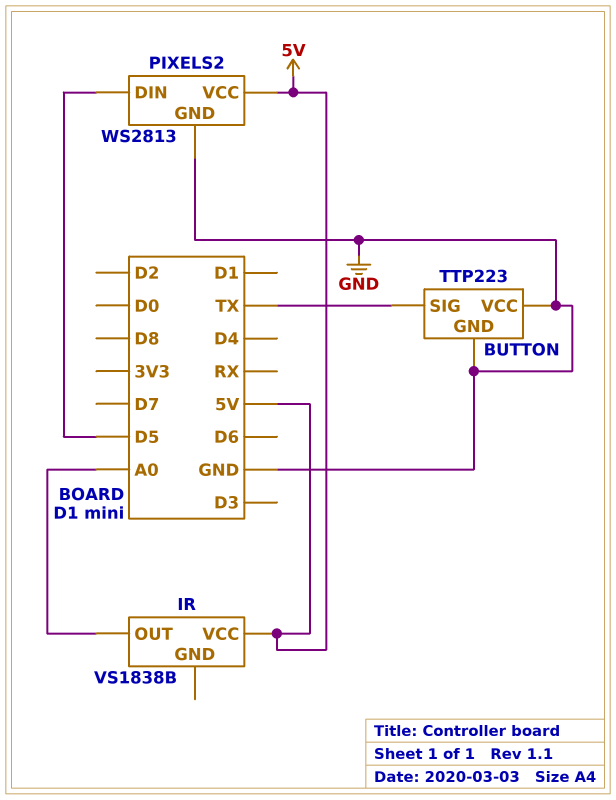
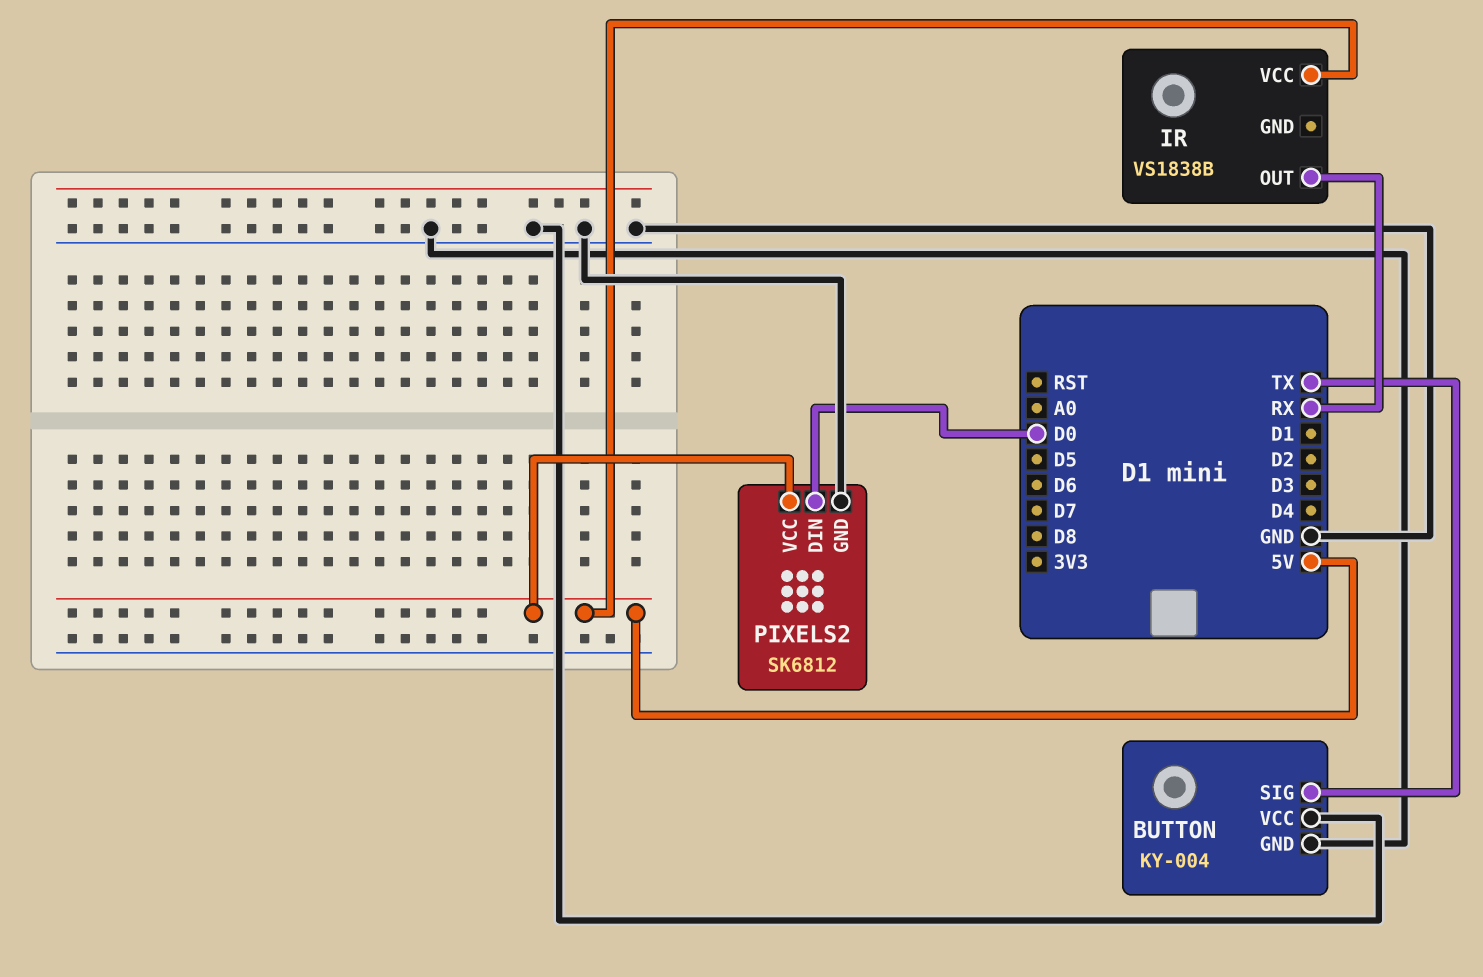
BUTTON: TTP223 -> KY-004
IR pin OUT: A0 -> RX
PIXELS2: WS2813 -> SK6812
PIXELS2 pin DIN: D5 -> D0

